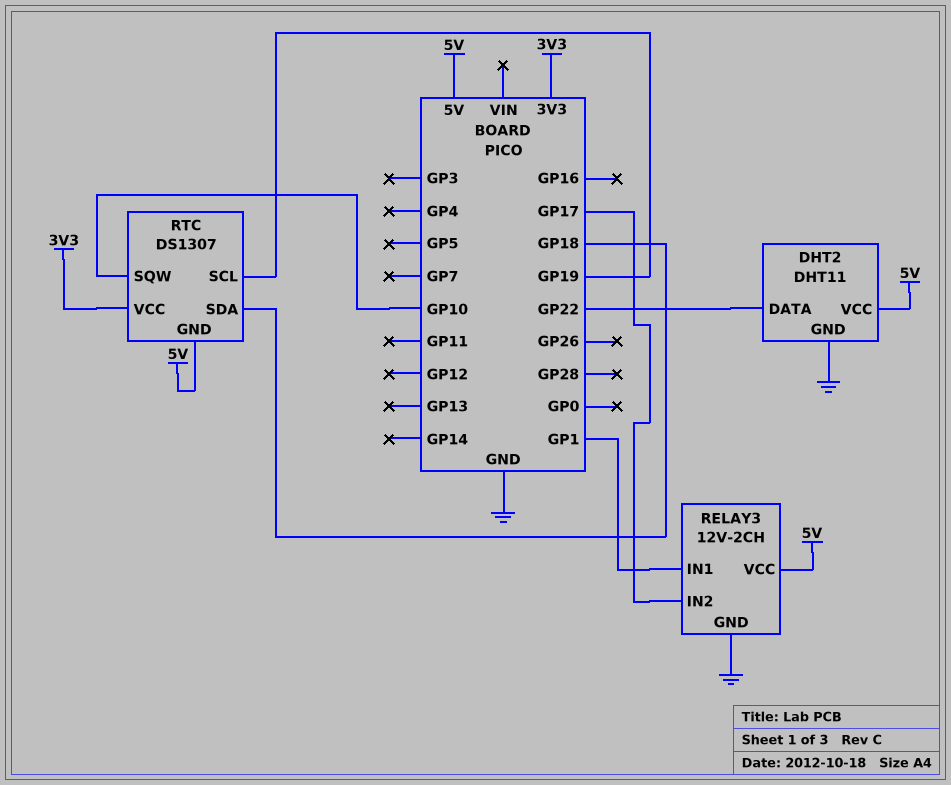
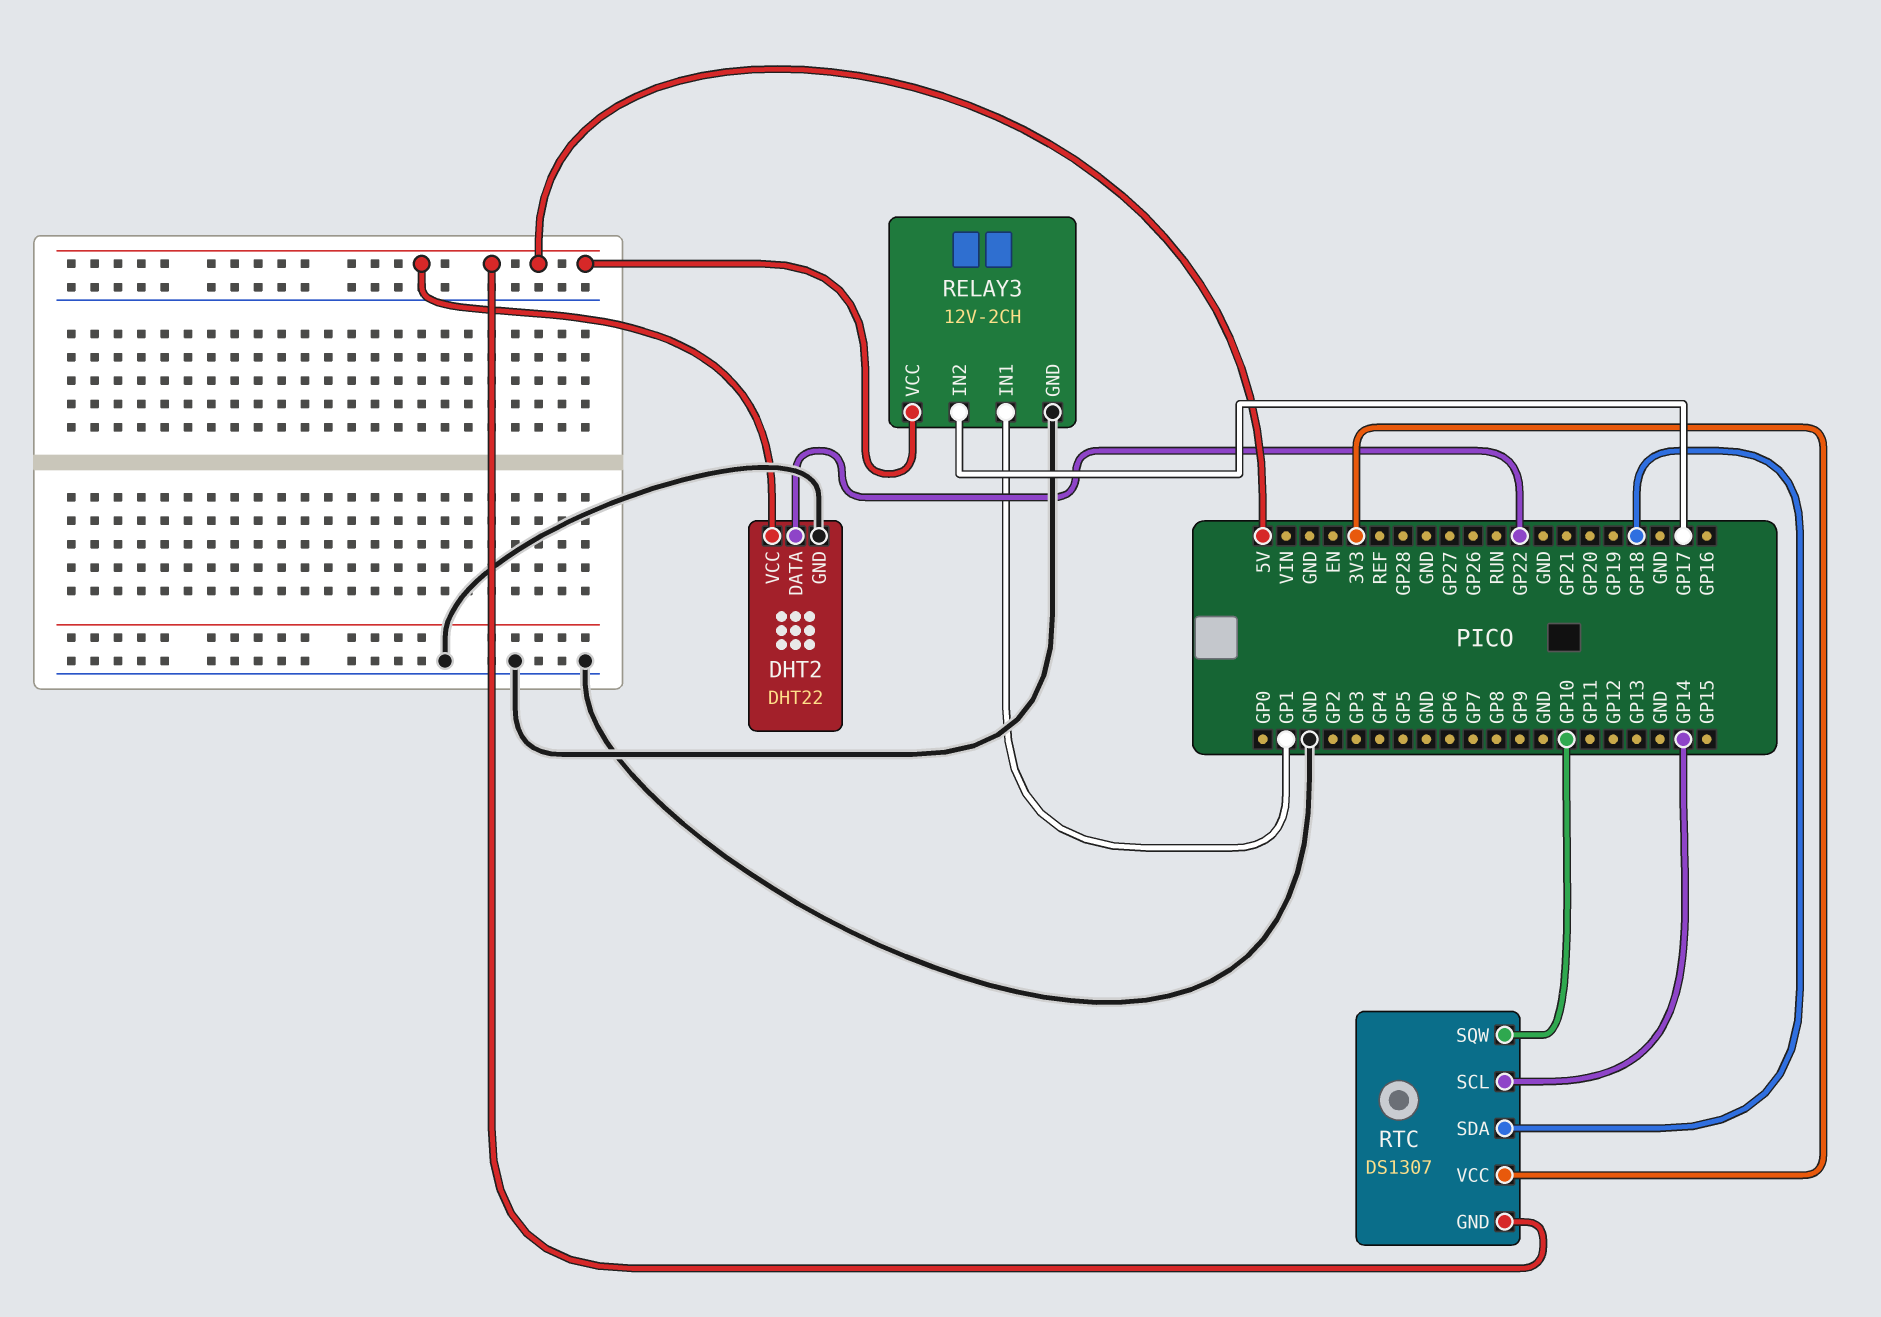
DHT2: DHT11 -> DHT22
RTC pin SCL: GP19 -> GP14

